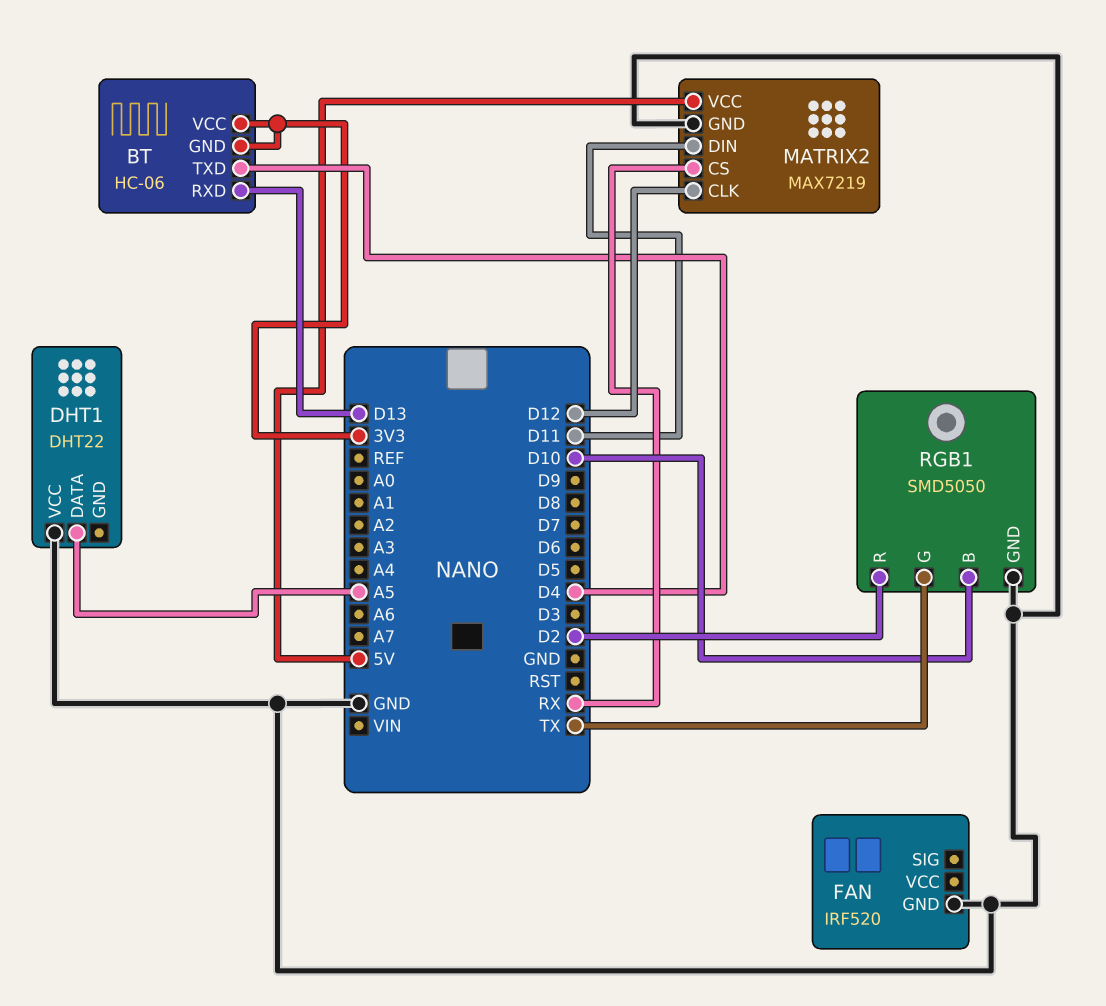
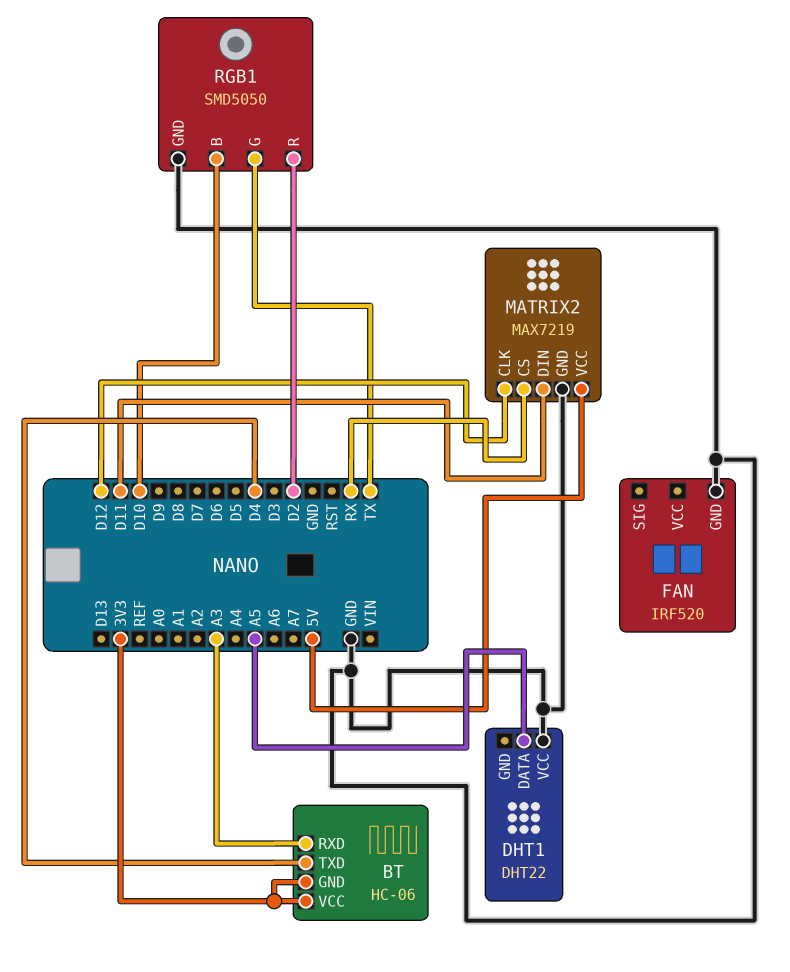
BT pin RXD: D13 -> A3

